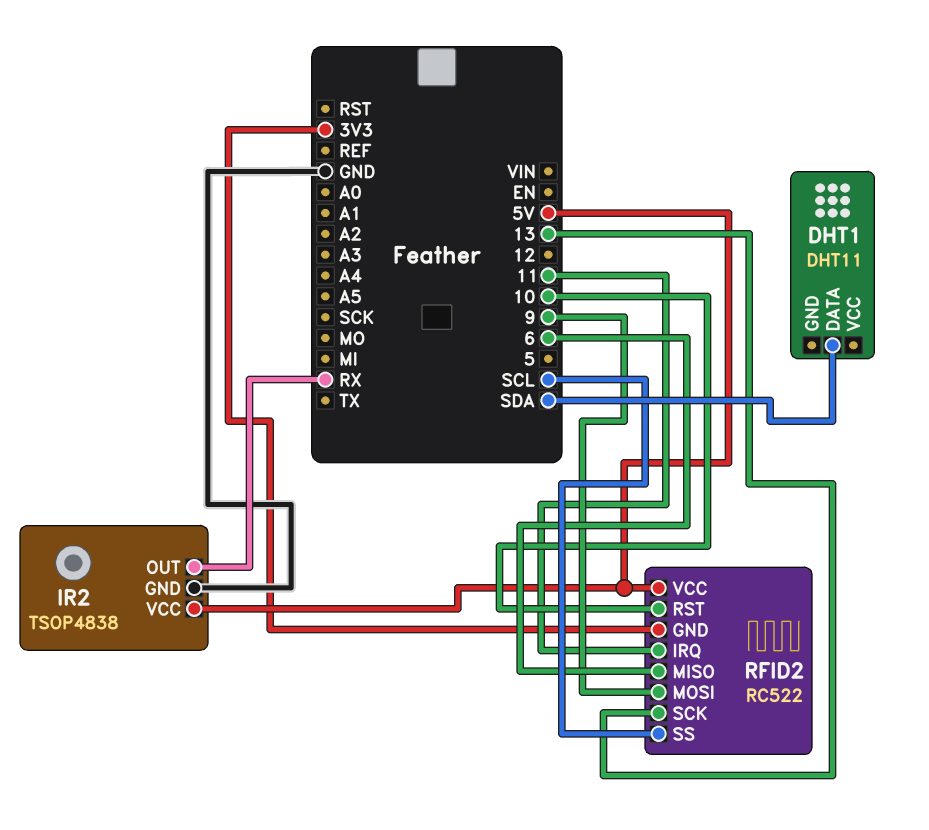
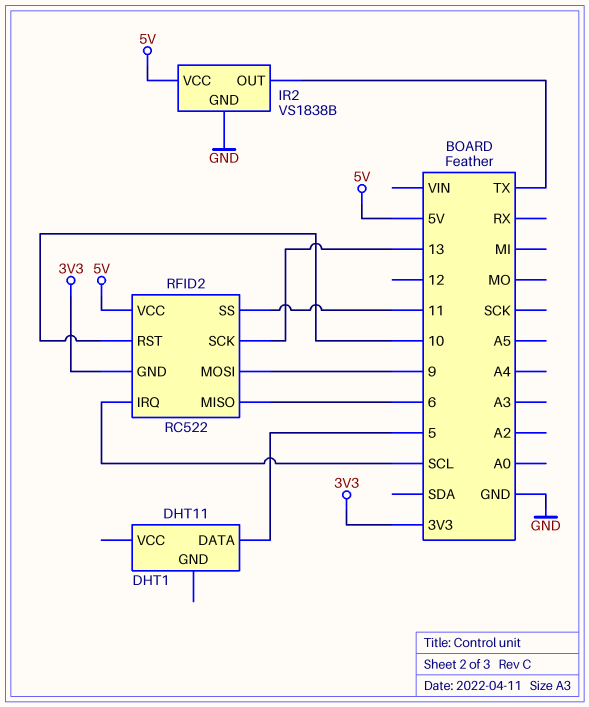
DHT1 pin DATA: SDA -> 5
IR2: TSOP4838 -> VS1838B
IR2 pin OUT: RX -> TX
RFID2 pin IRQ: 11 -> SCL
RFID2 pin SS: SCL -> 11

